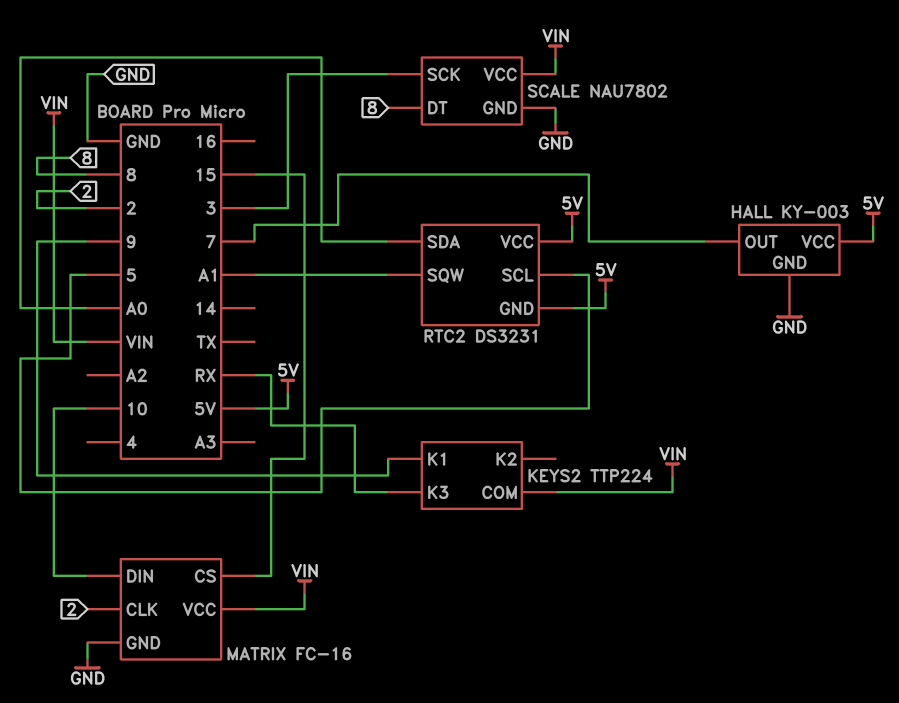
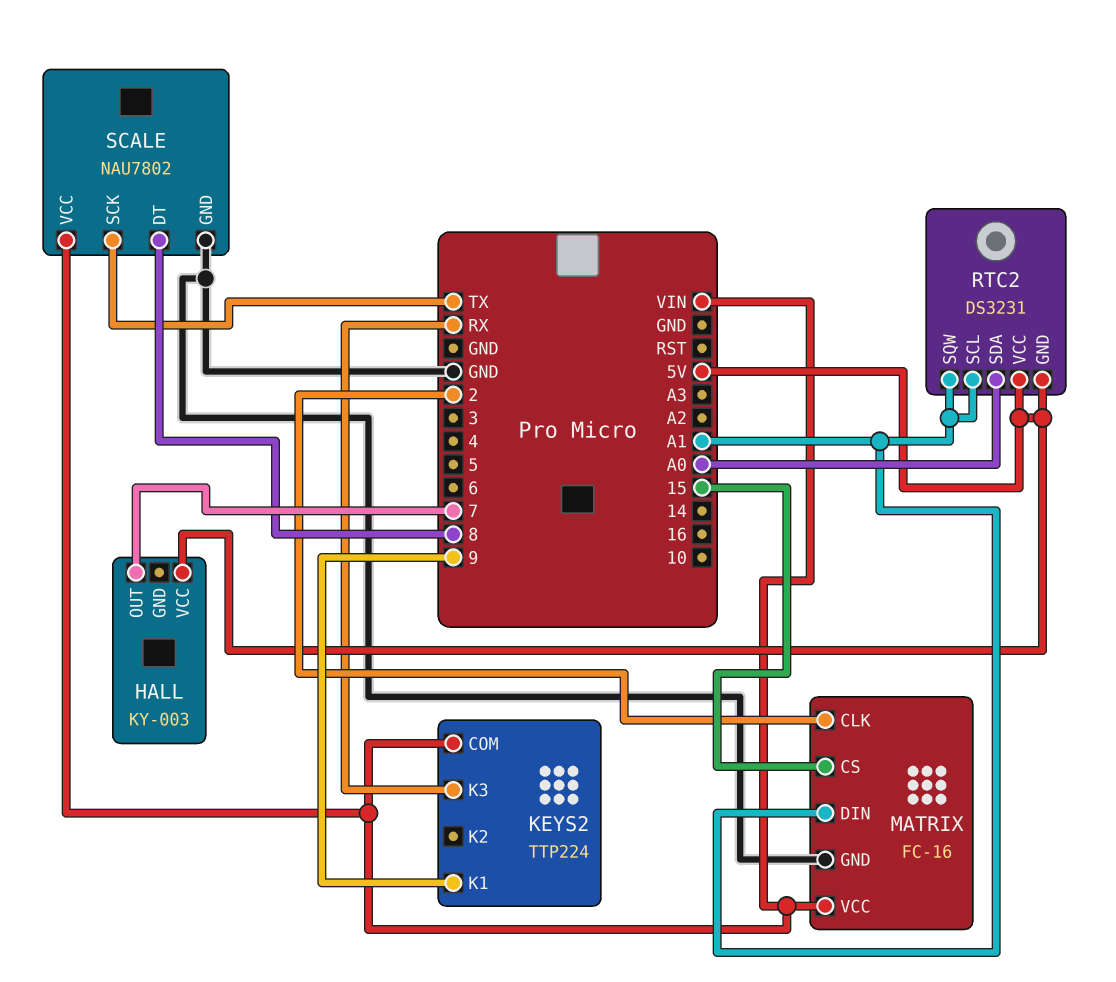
HALL pin GND: GND -> none
MATRIX pin DIN: 10 -> A1
RTC2 pin SCL: 5 -> A1
SCALE pin SCK: 3 -> TX

